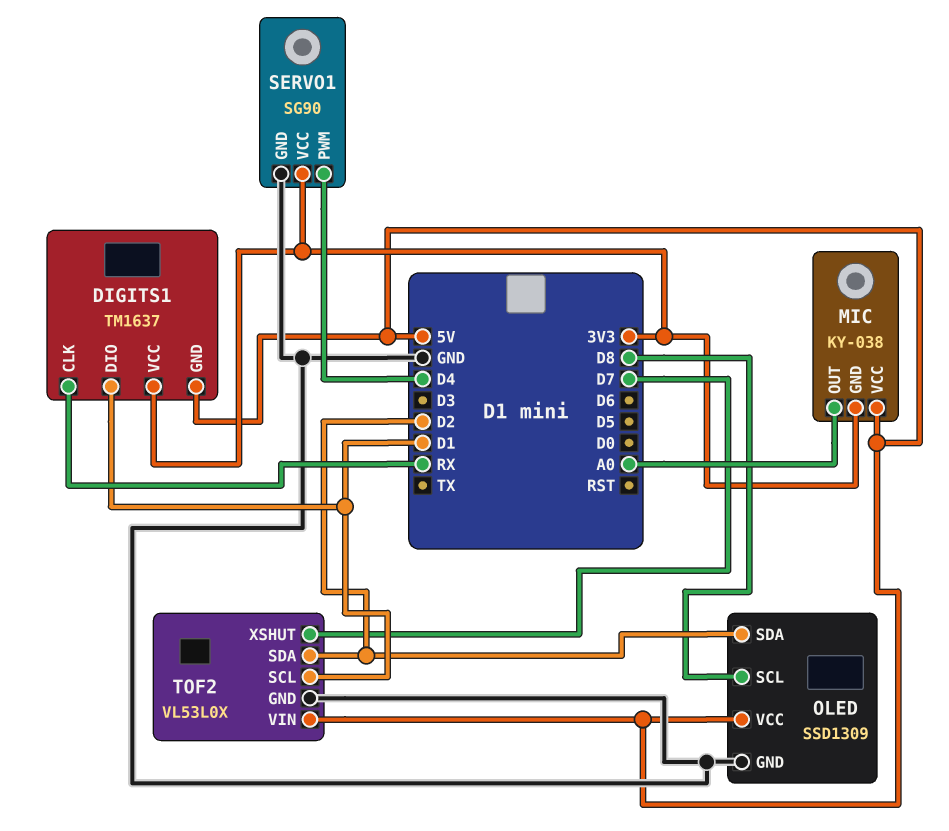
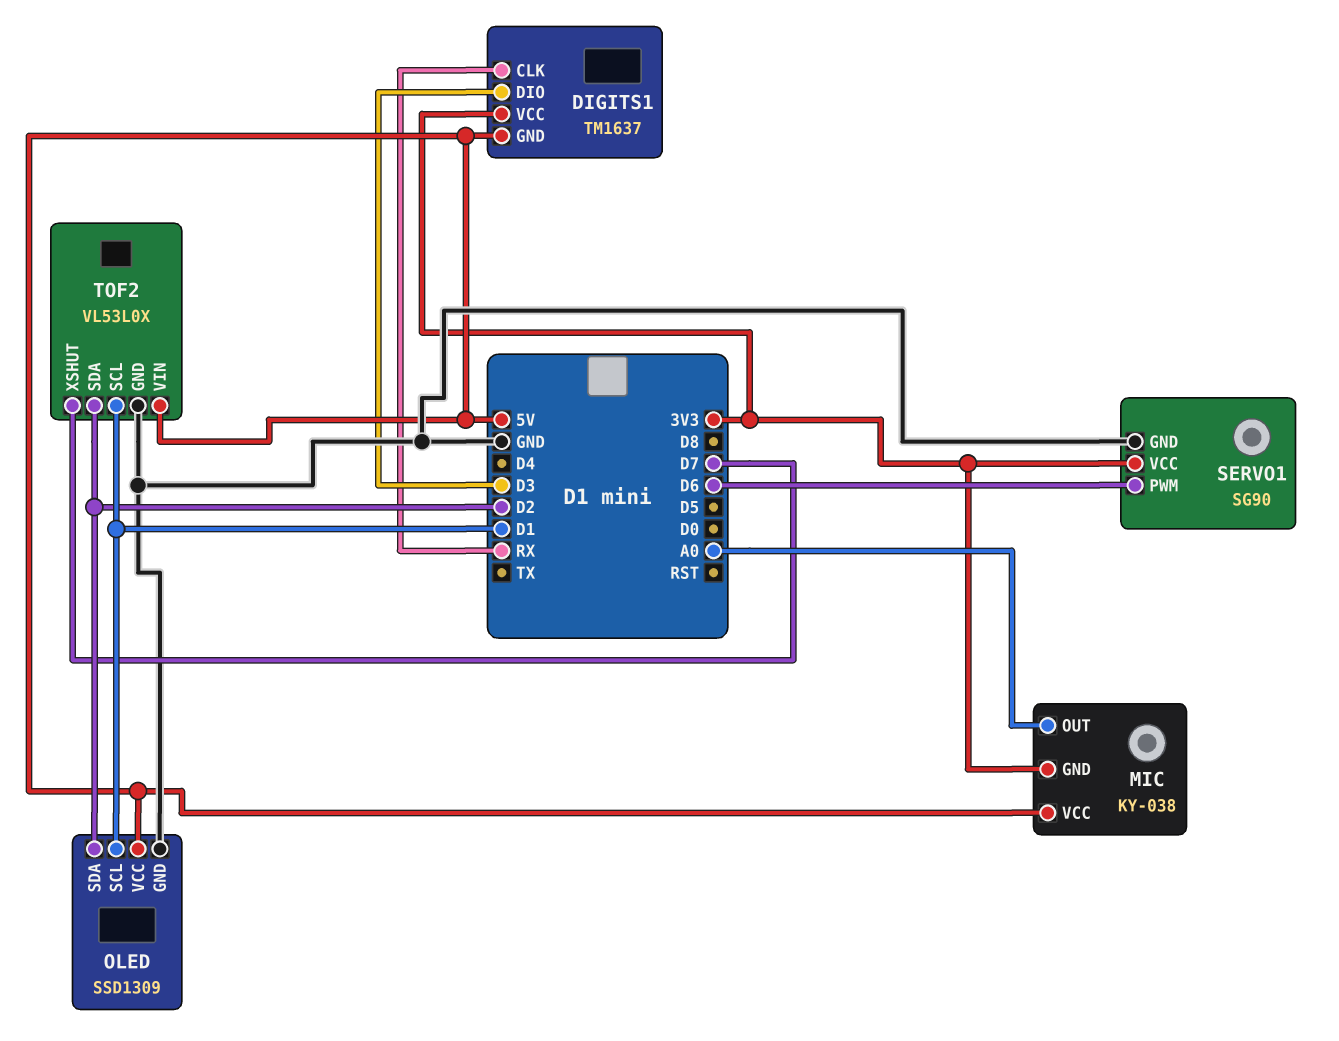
DIGITS1 pin DIO: D1 -> D3
OLED pin SCL: D8 -> D1
SERVO1 pin PWM: D4 -> D6

